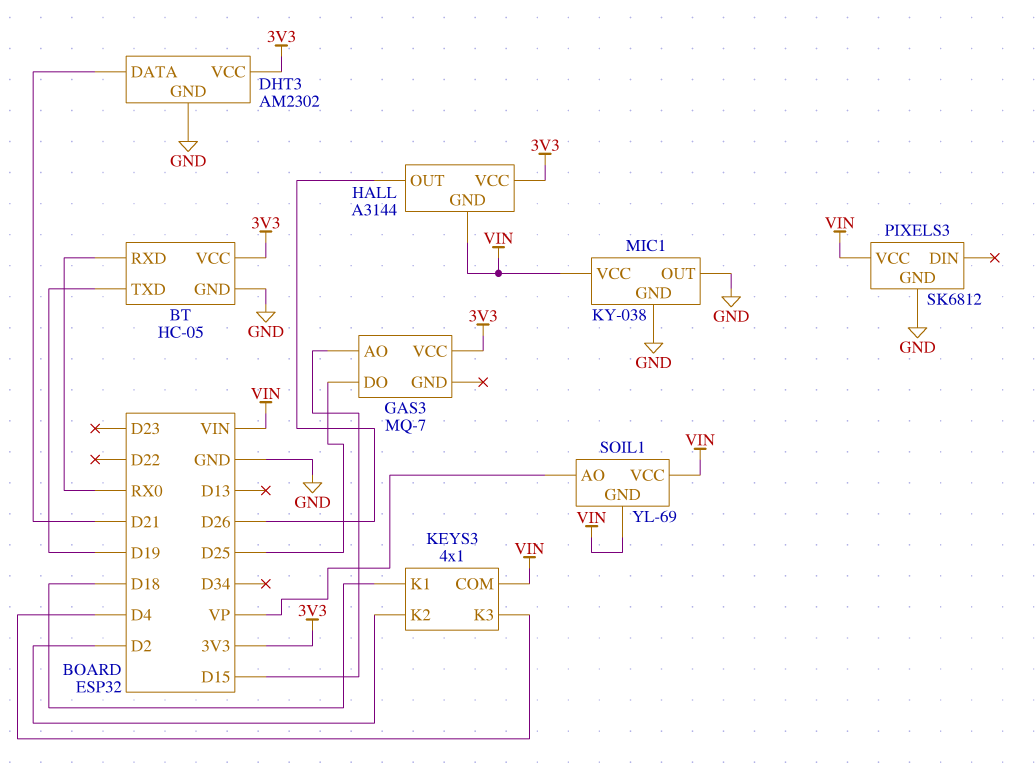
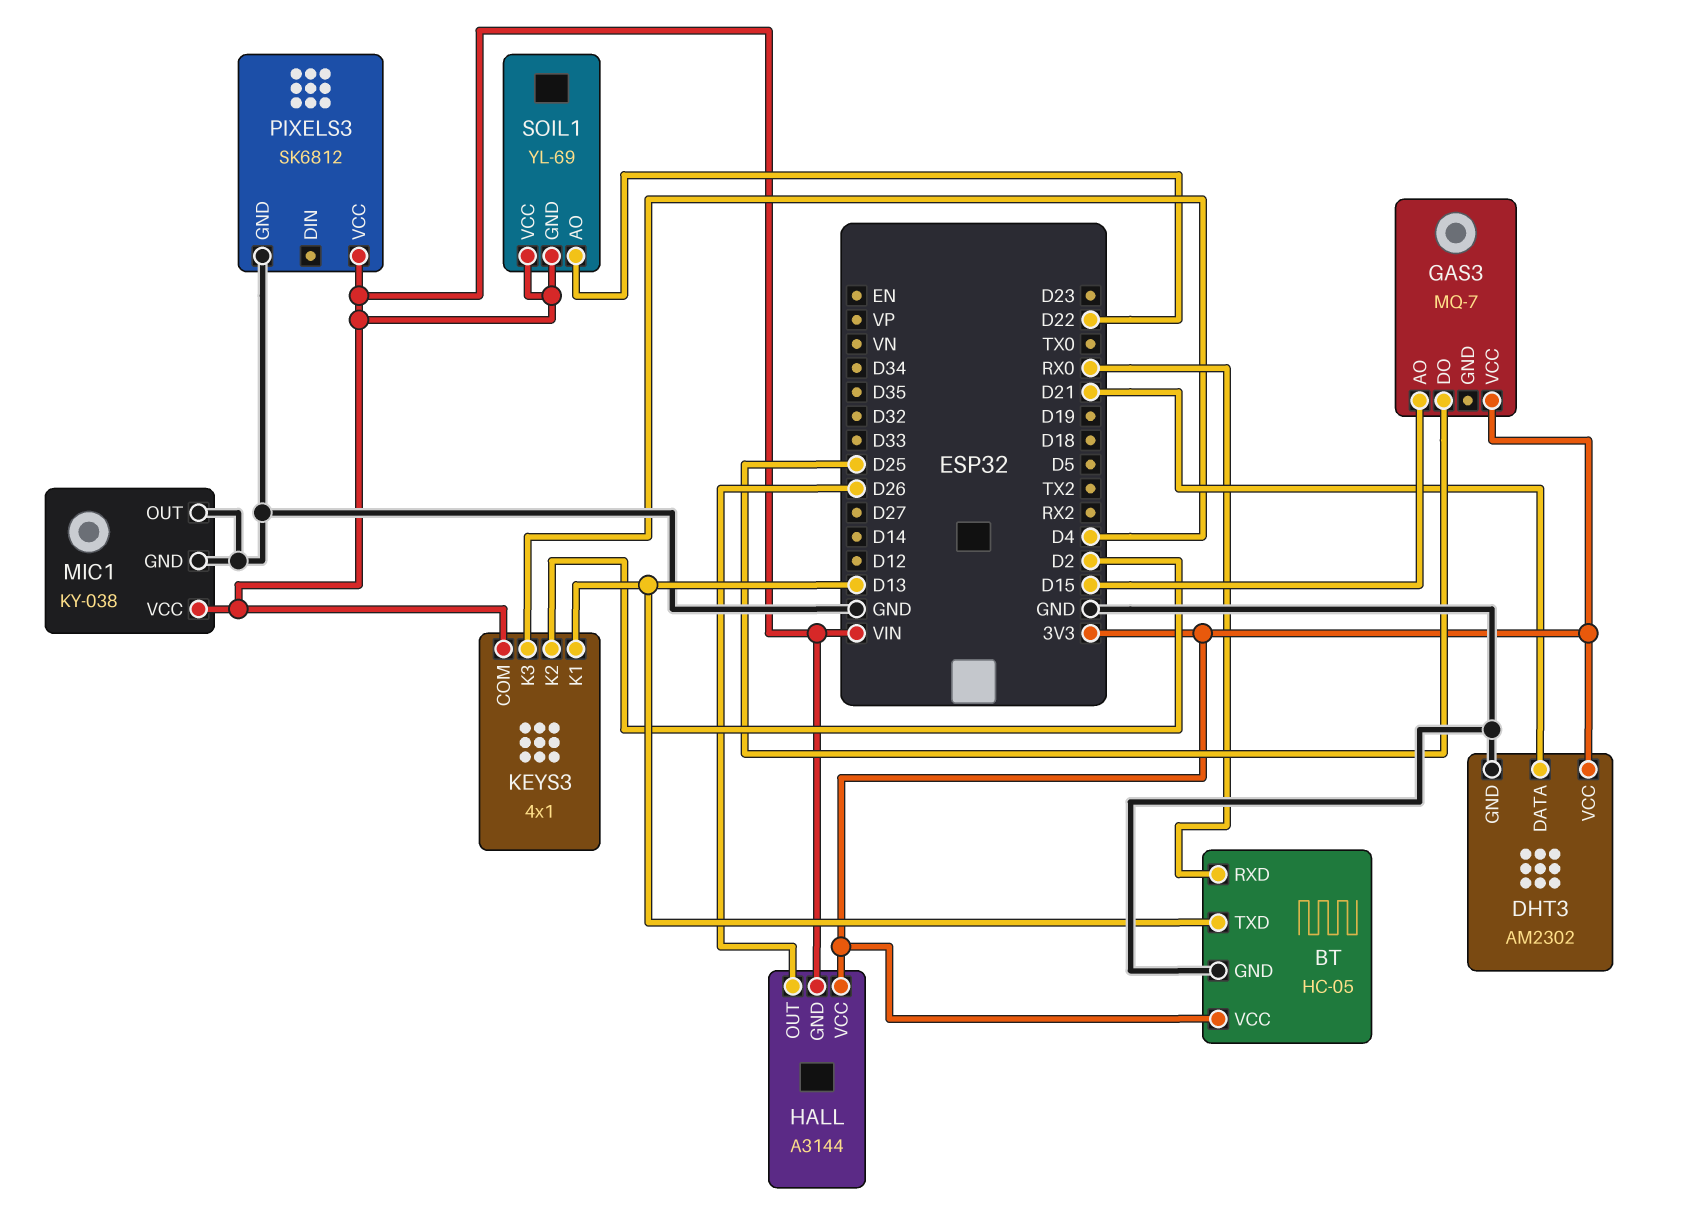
BT pin TXD: D19 -> D13
KEYS3 pin K1: D18 -> D13
SOIL1 pin AO: VP -> D22

